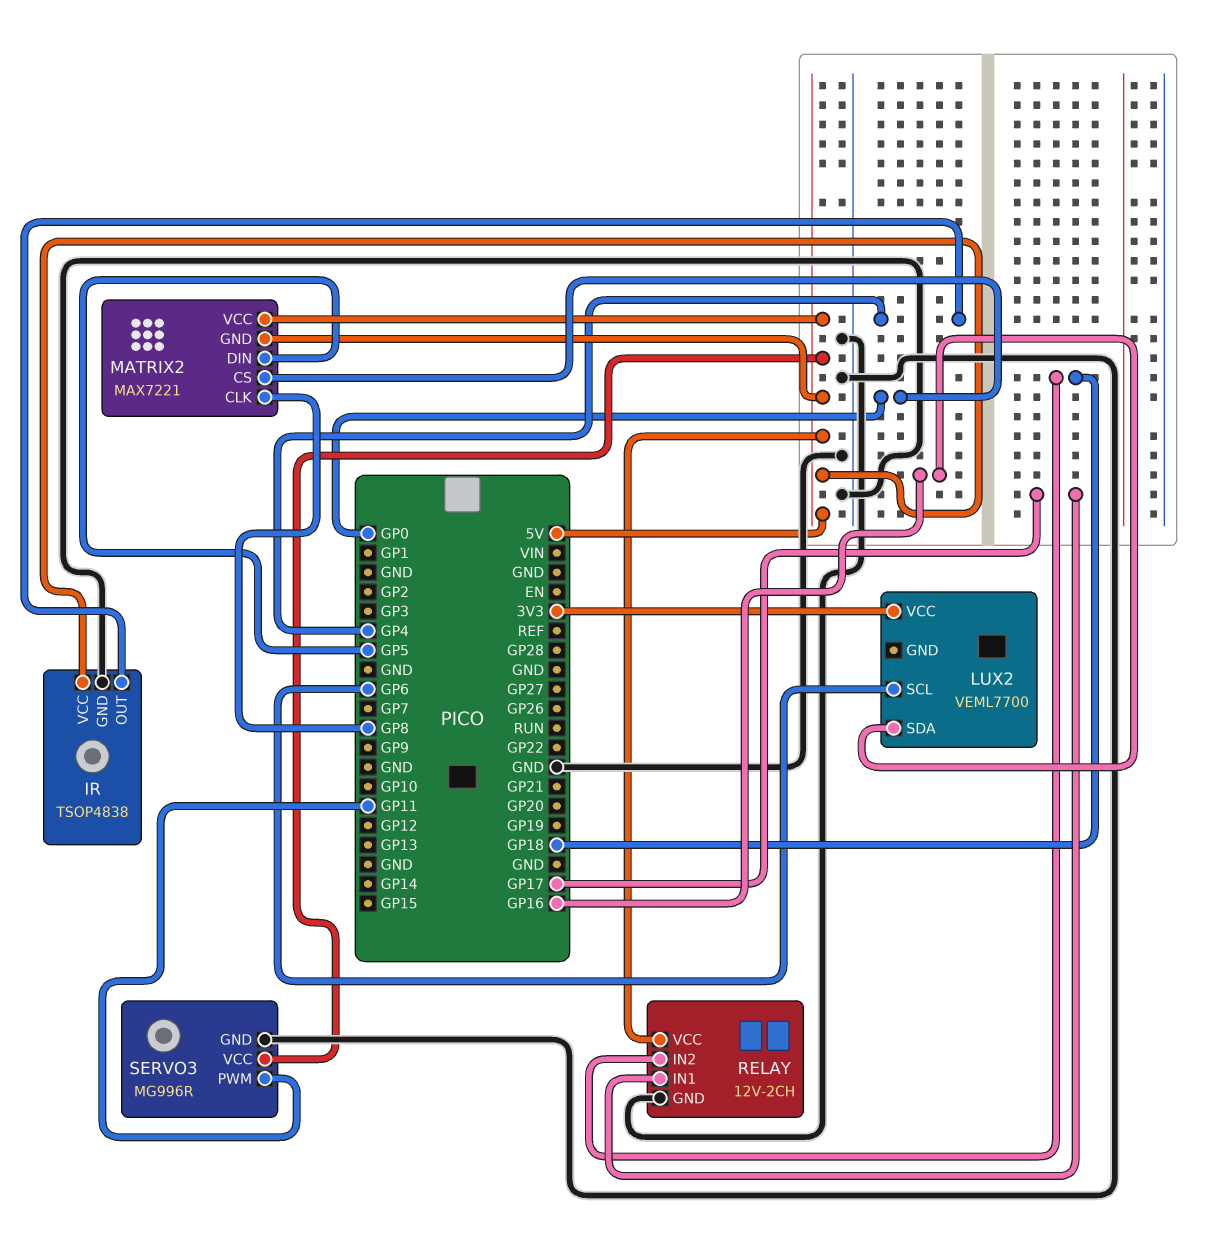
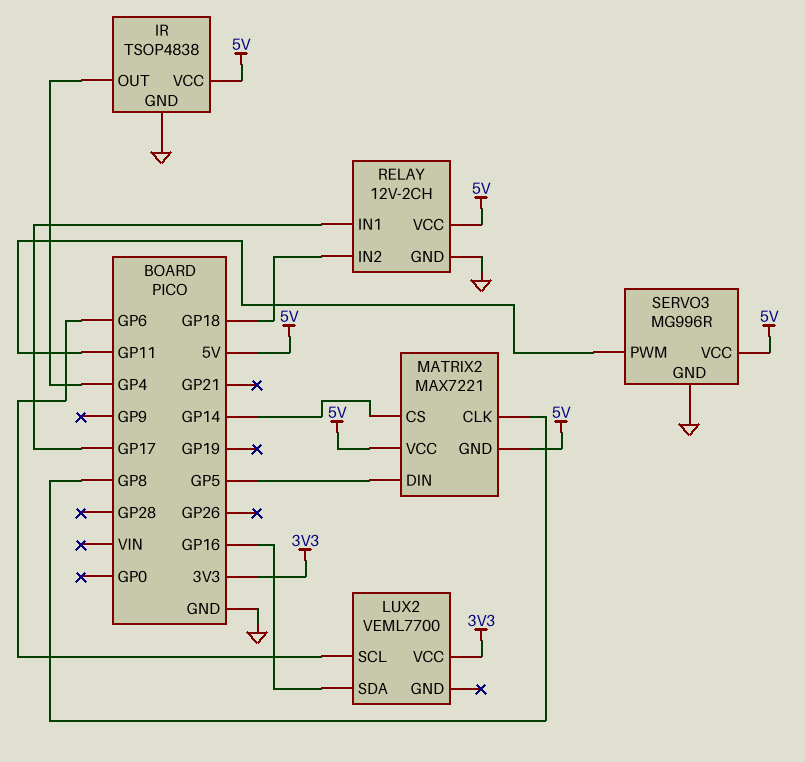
MATRIX2 pin CS: GP0 -> GP14

